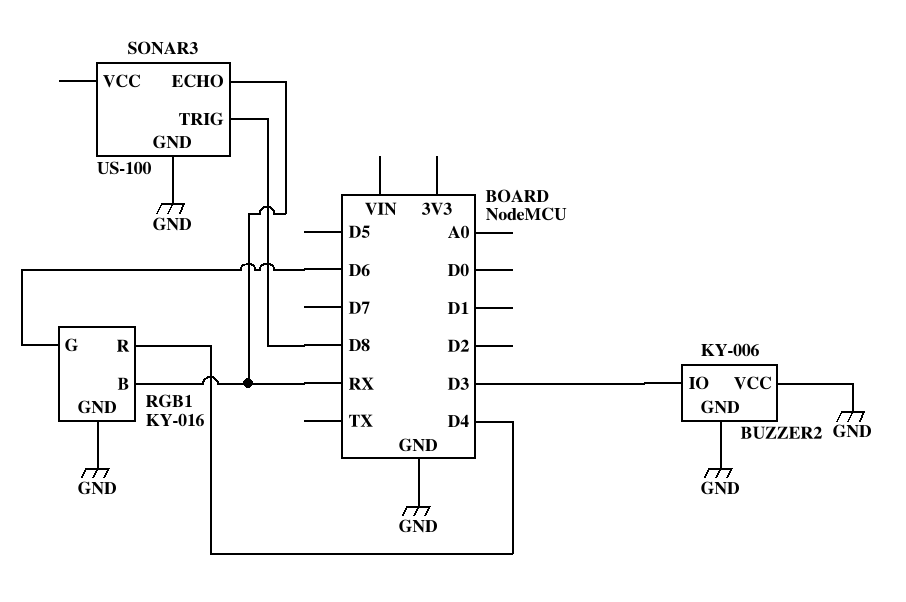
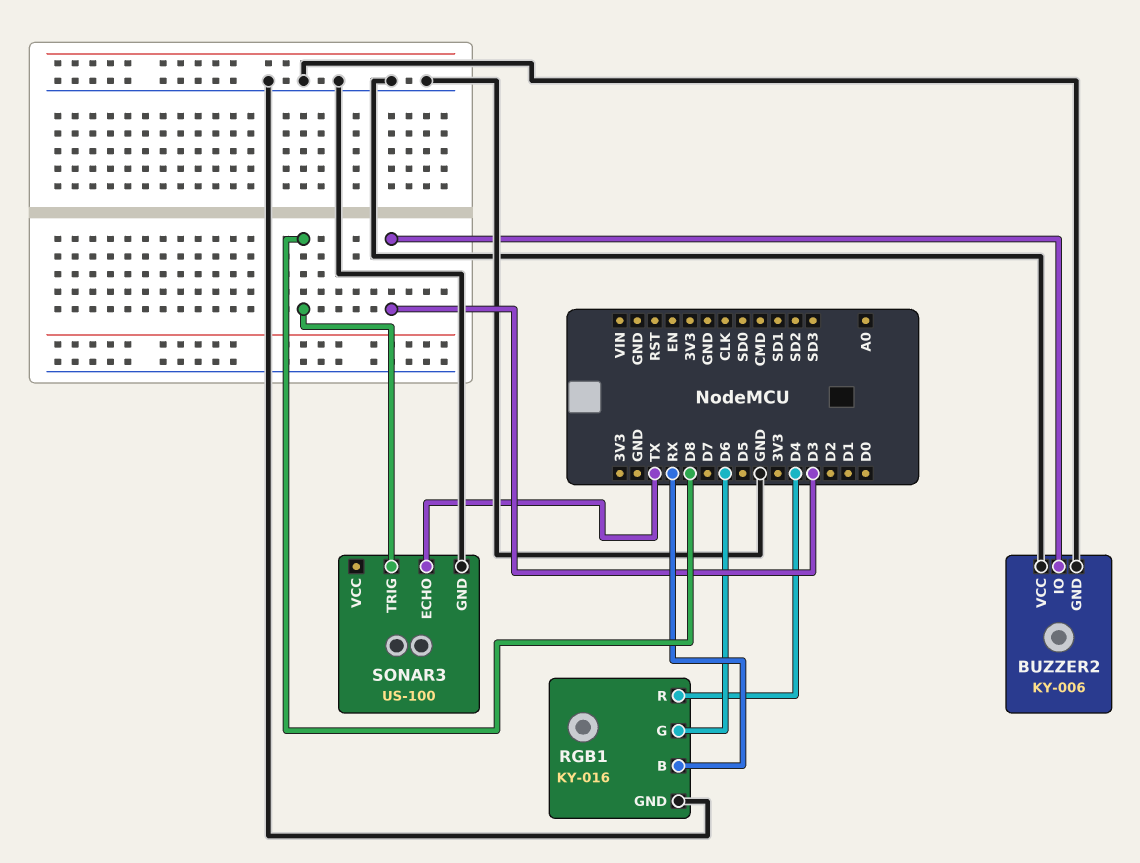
SONAR3 pin ECHO: RX -> TX

